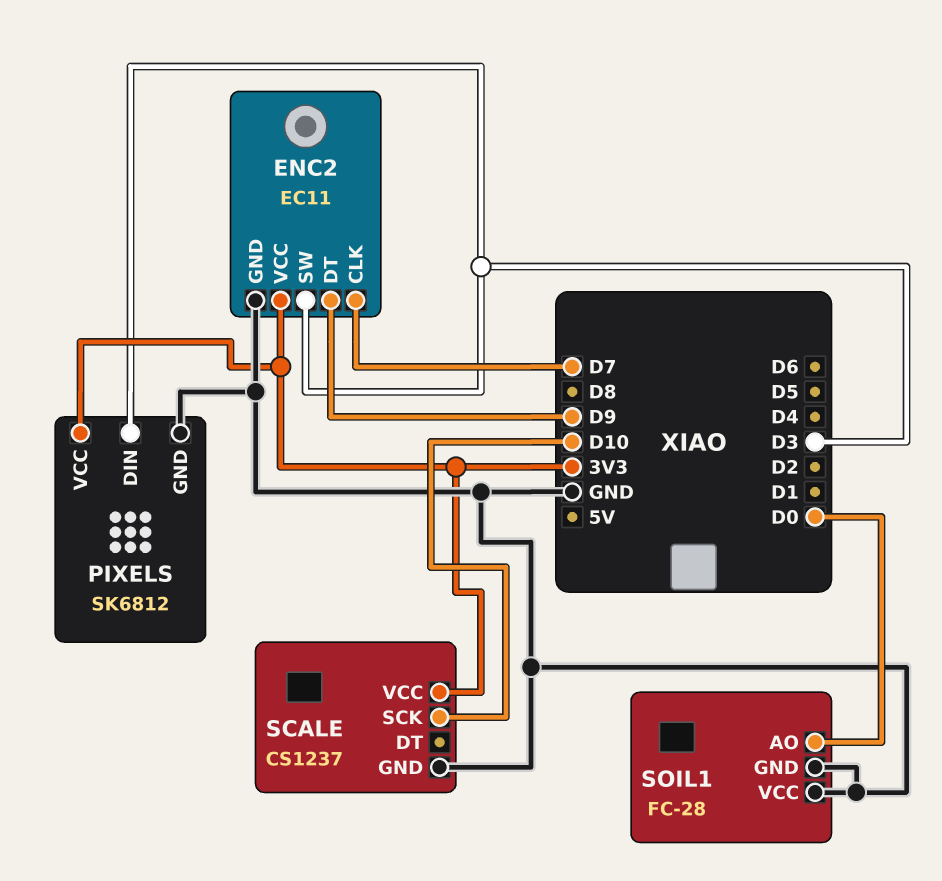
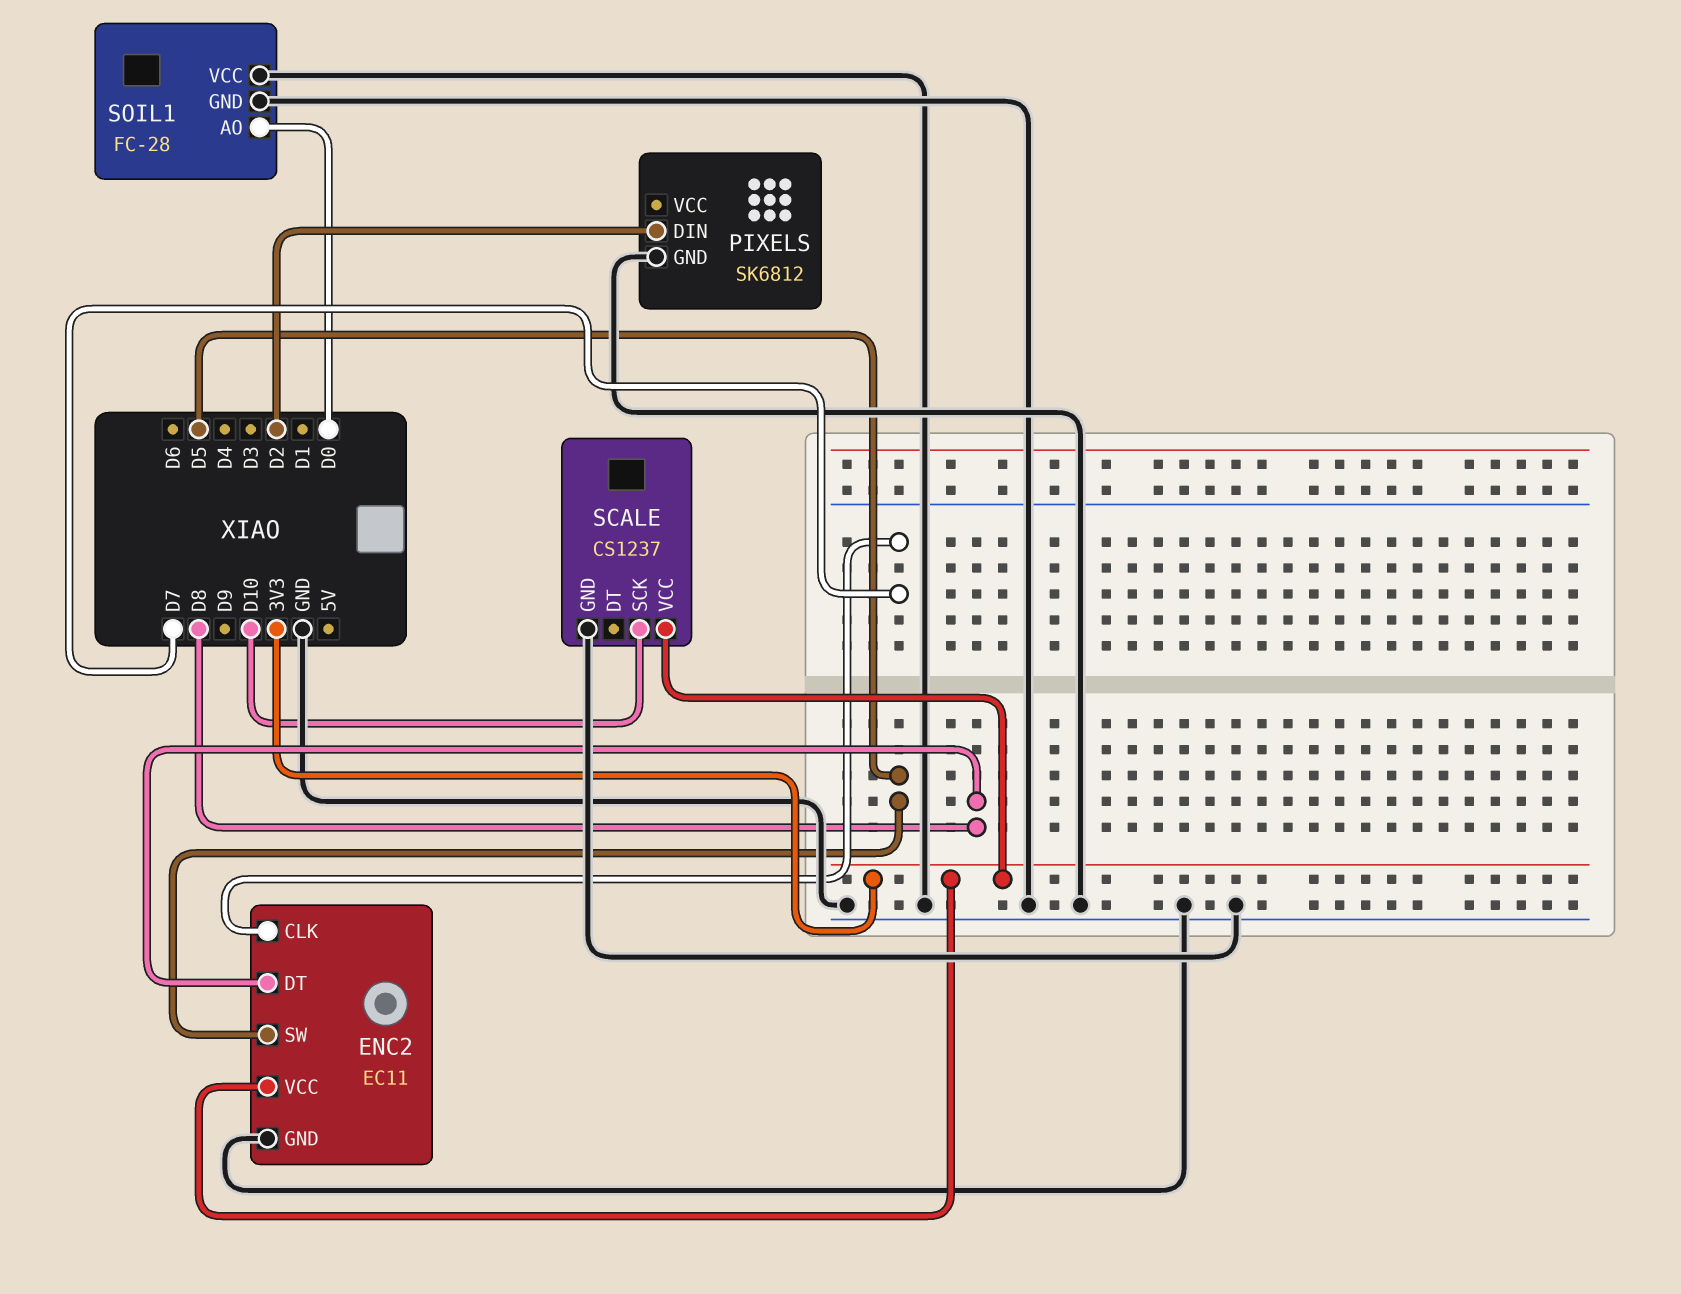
ENC2 pin DT: D9 -> D8
ENC2 pin SW: D3 -> D5
PIXELS pin DIN: D3 -> D2
PIXELS pin VCC: 3V3 -> none

